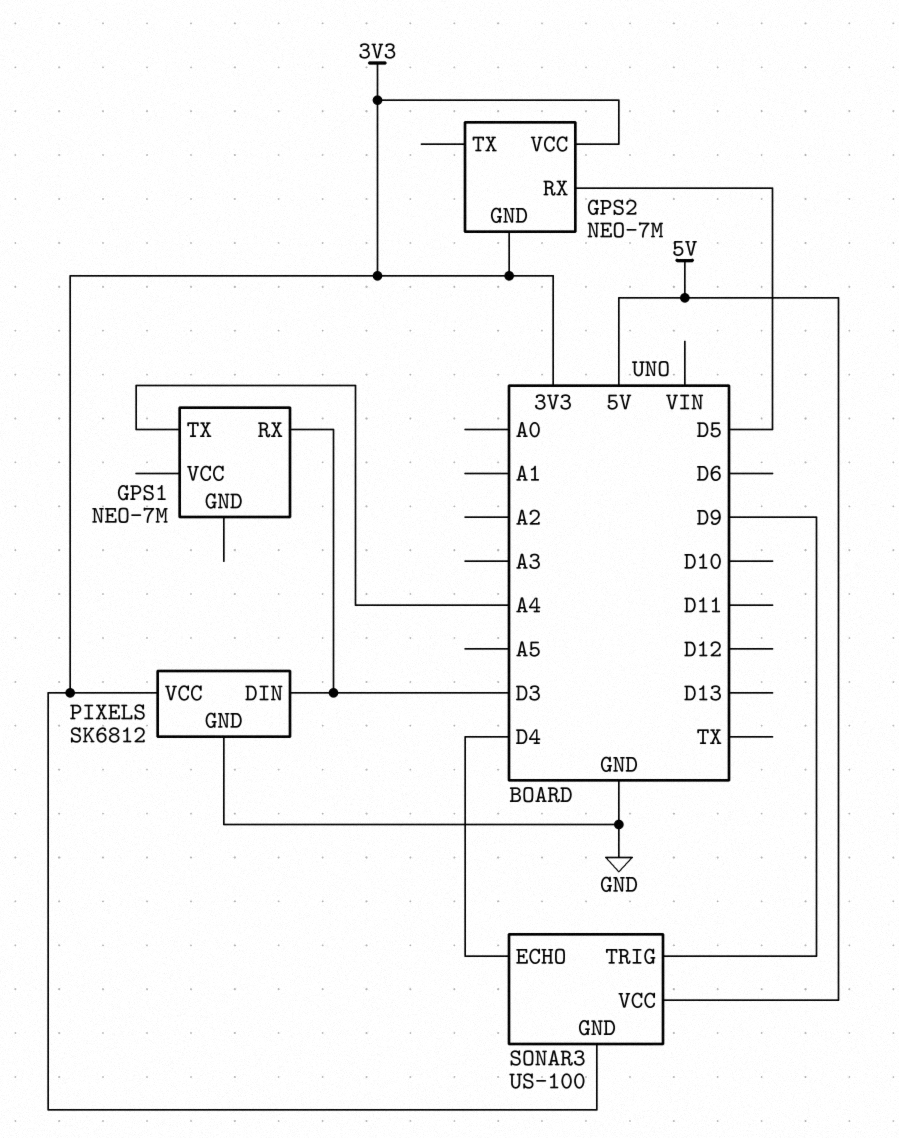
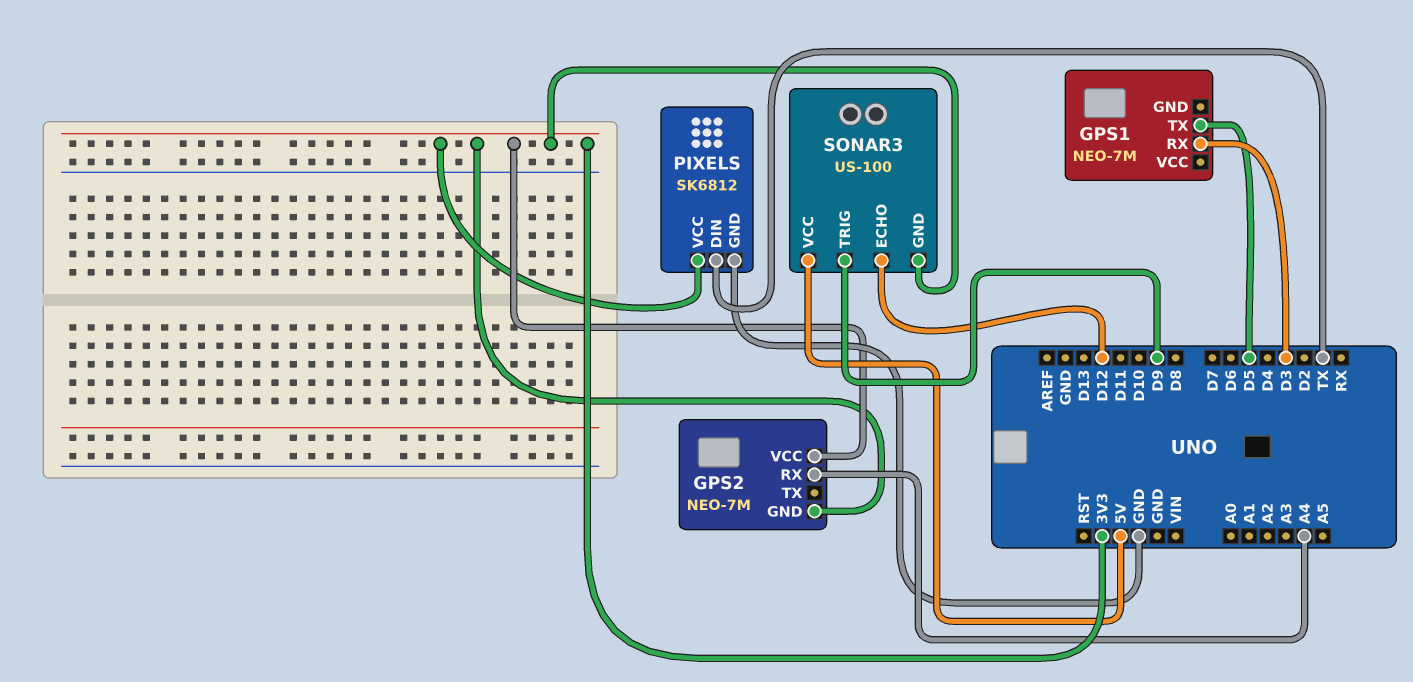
GPS1 pin TX: A4 -> D5
GPS2 pin RX: D5 -> A4
PIXELS pin DIN: D3 -> TX
SONAR3 pin ECHO: D4 -> D12

